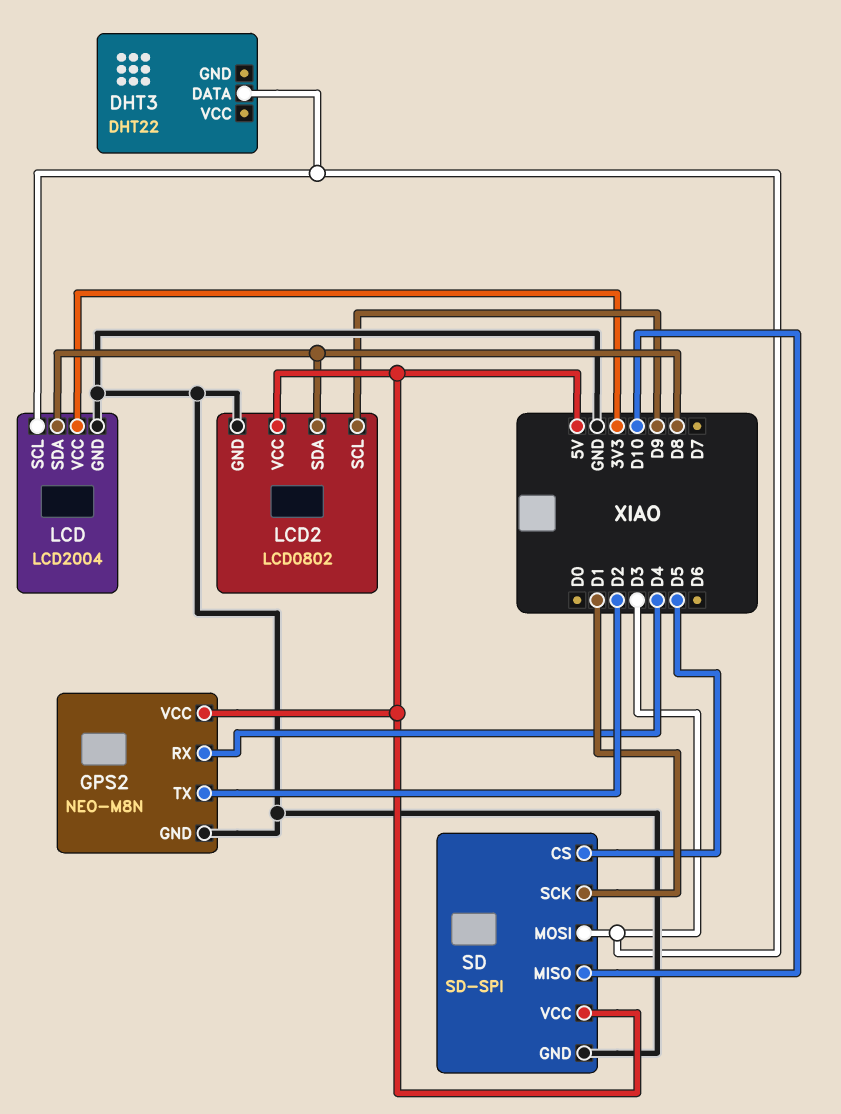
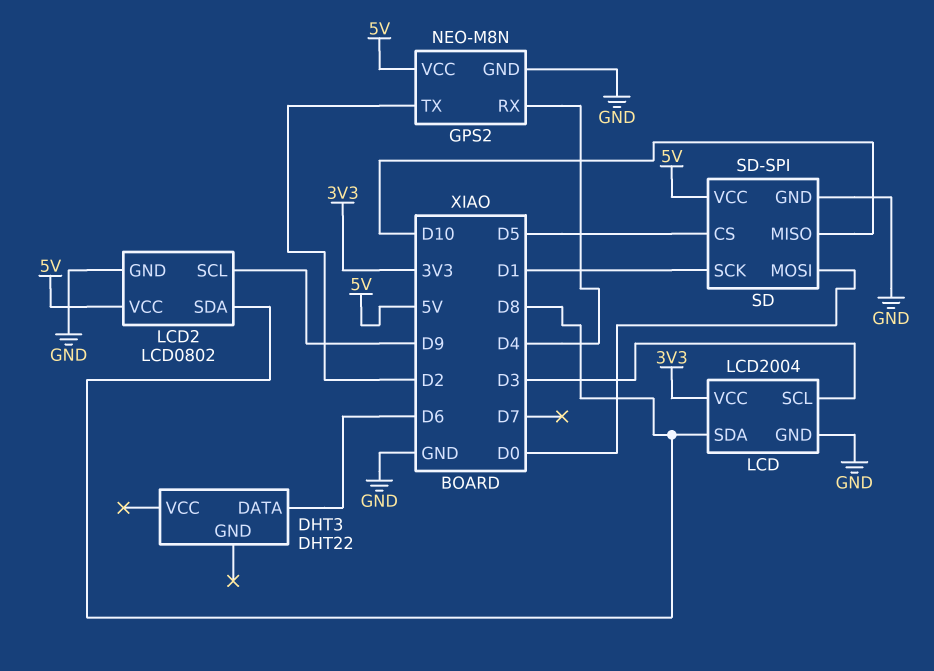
DHT3 pin DATA: D3 -> D6
SD pin MOSI: D3 -> D0

